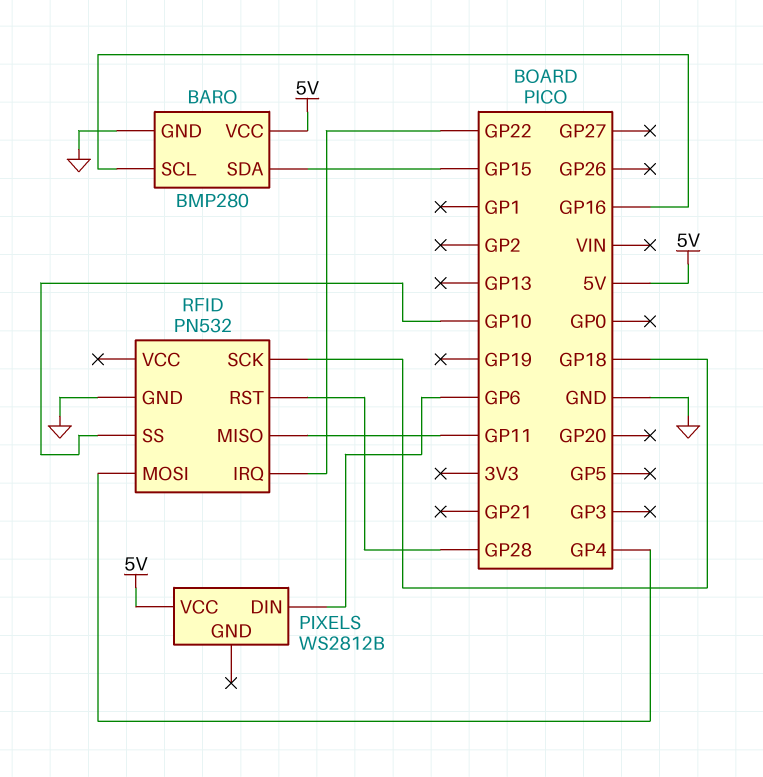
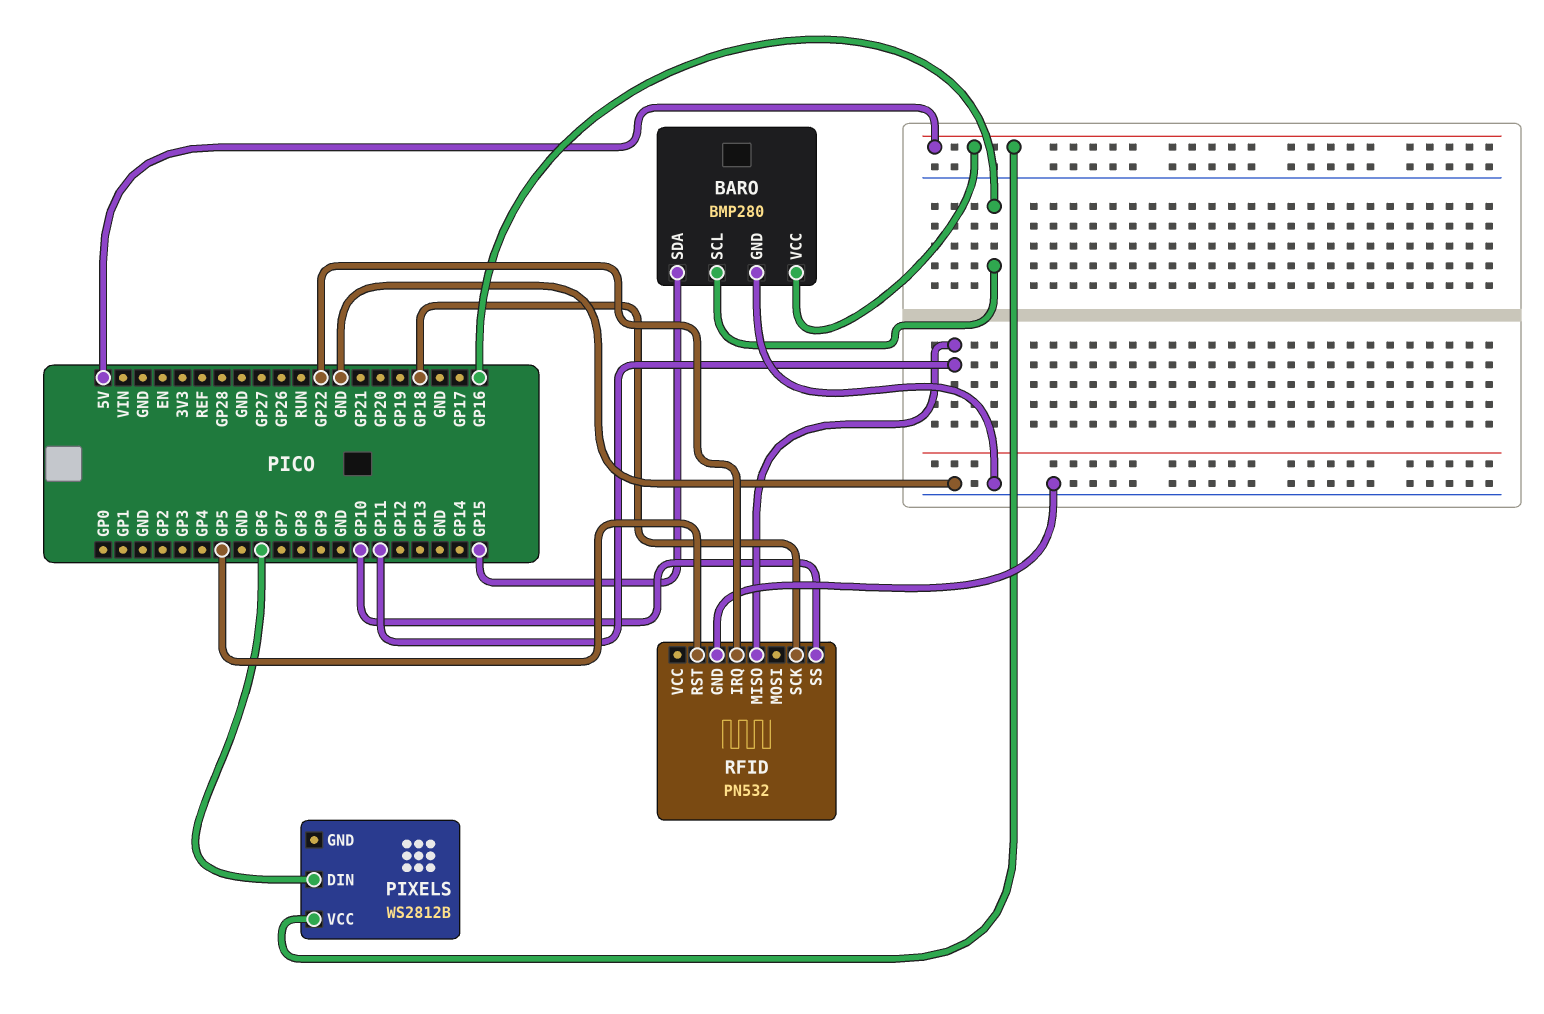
RFID pin MOSI: GP4 -> none
RFID pin RST: GP28 -> GP5

